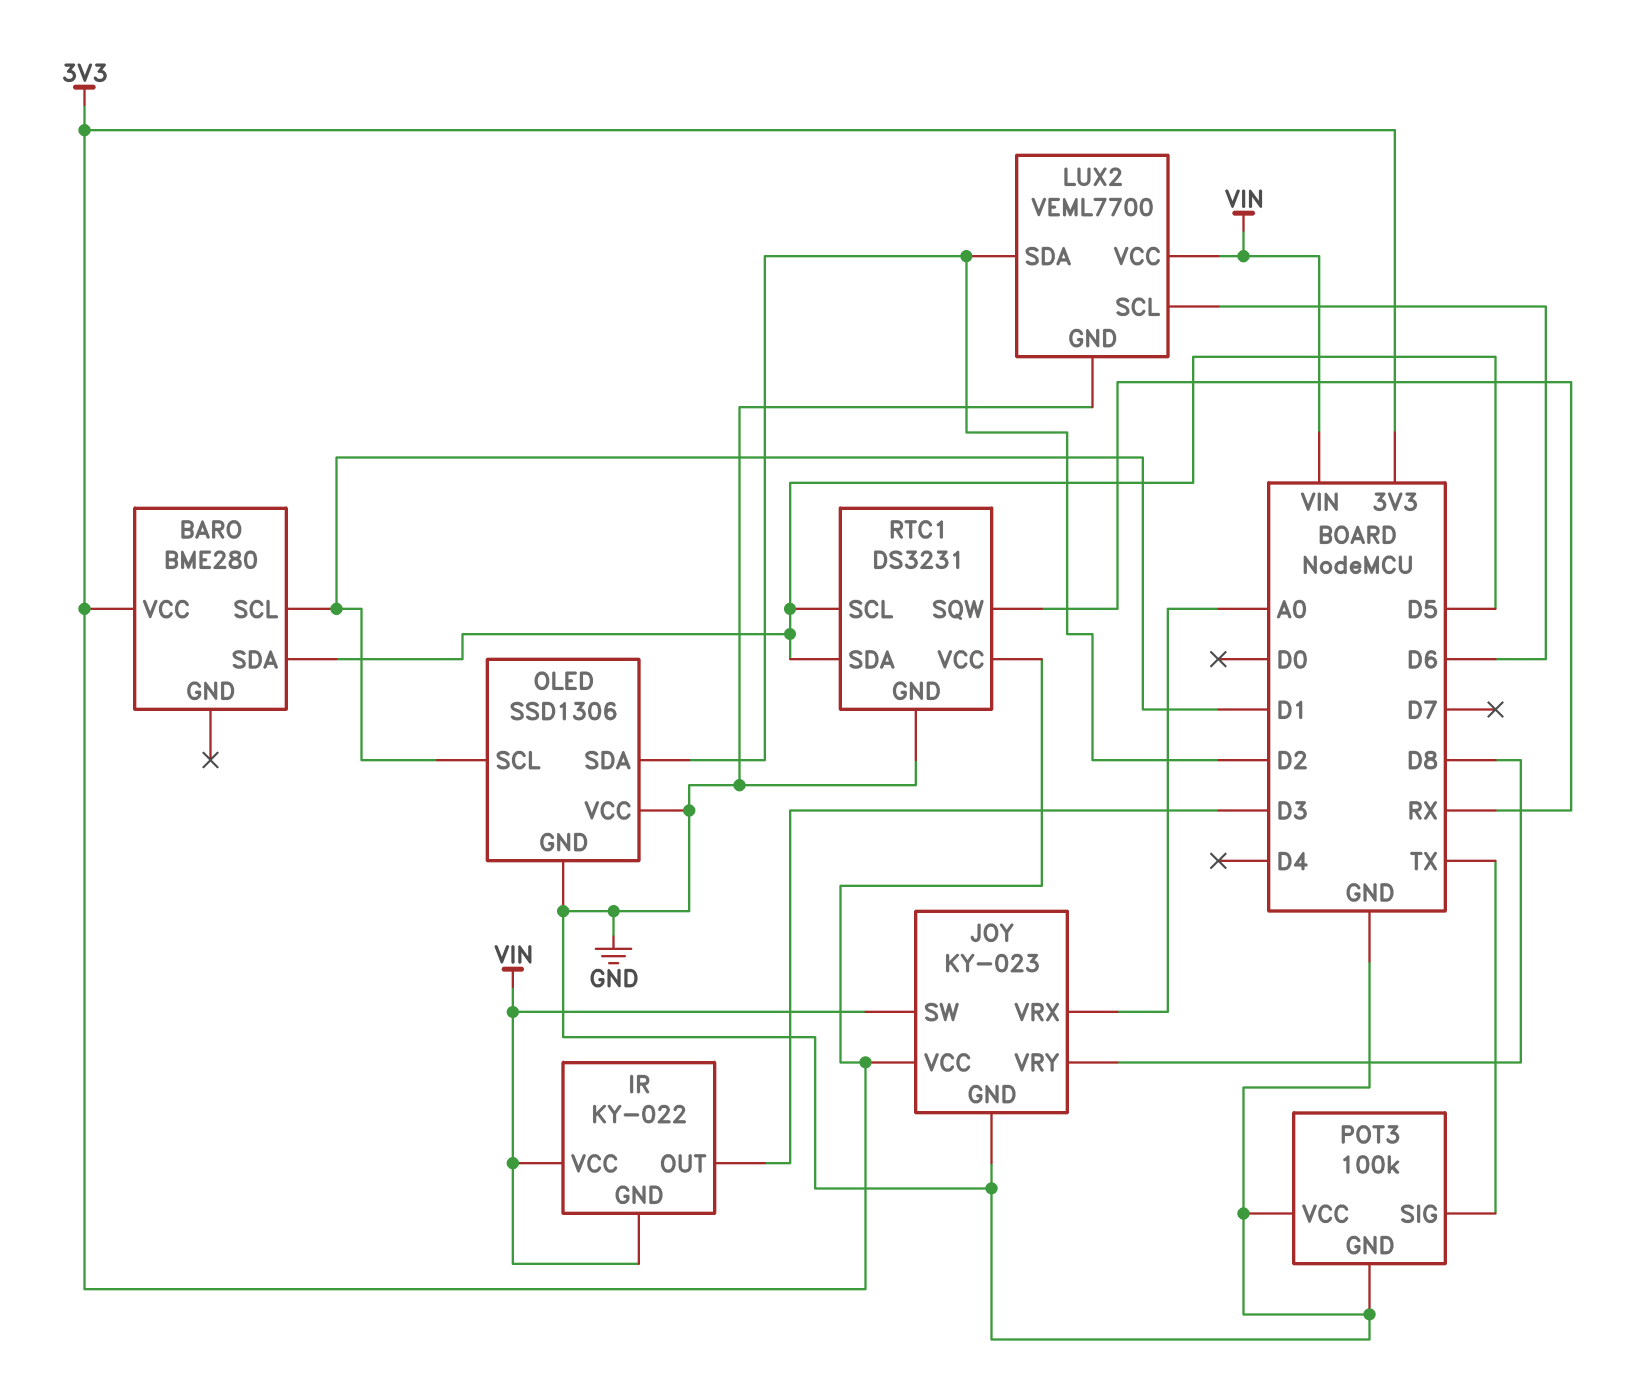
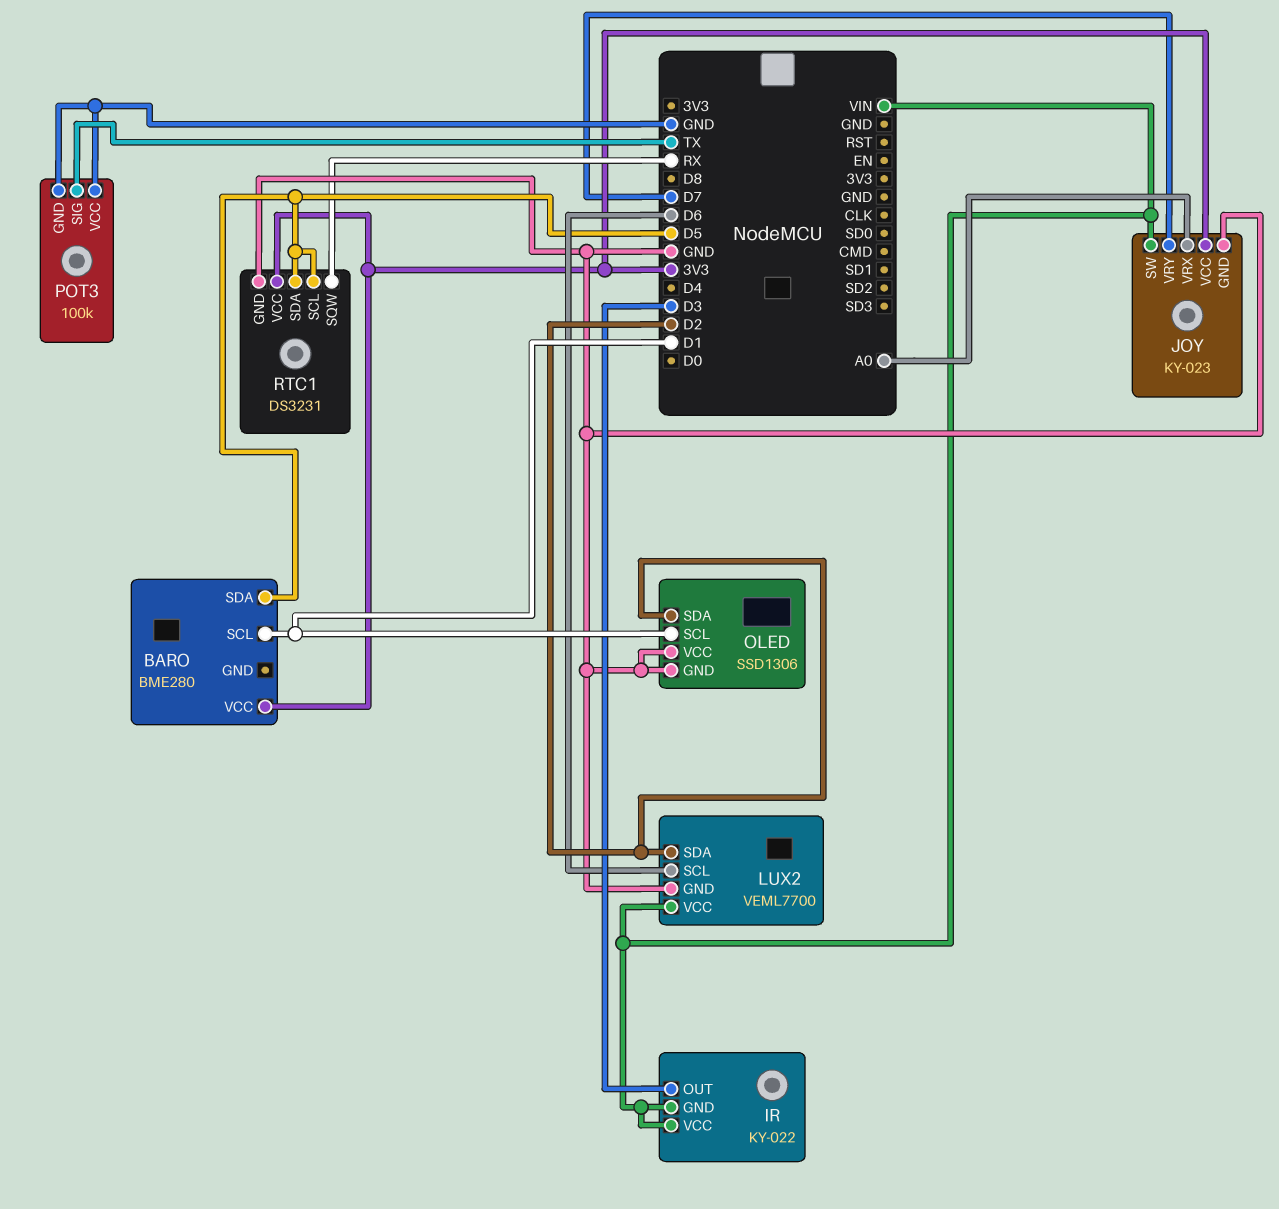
JOY pin VRY: D8 -> D7

